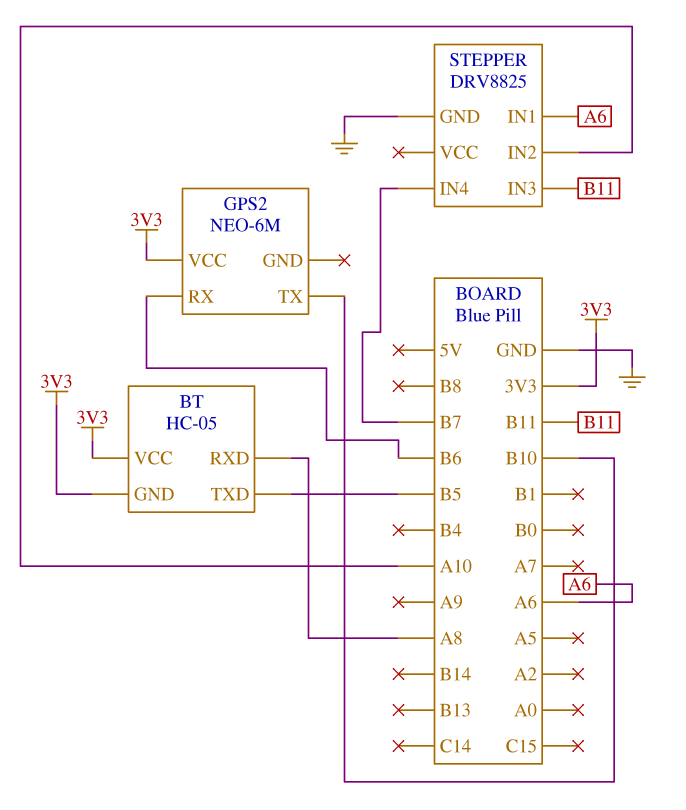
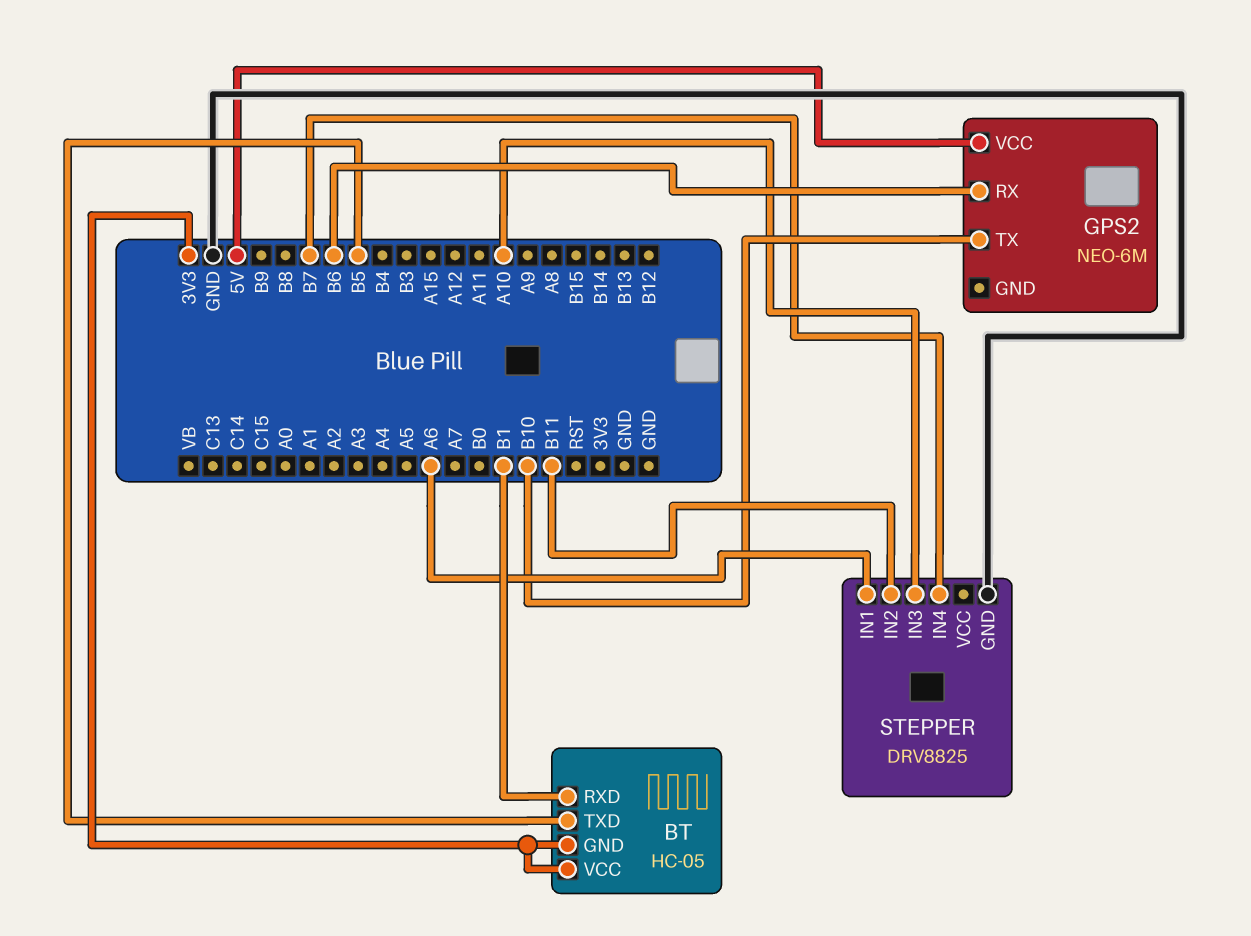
BT pin RXD: A8 -> B1
GPS2 pin VCC: 3V3 -> 5V
STEPPER pin IN2: A10 -> B11
STEPPER pin IN3: B11 -> A10

